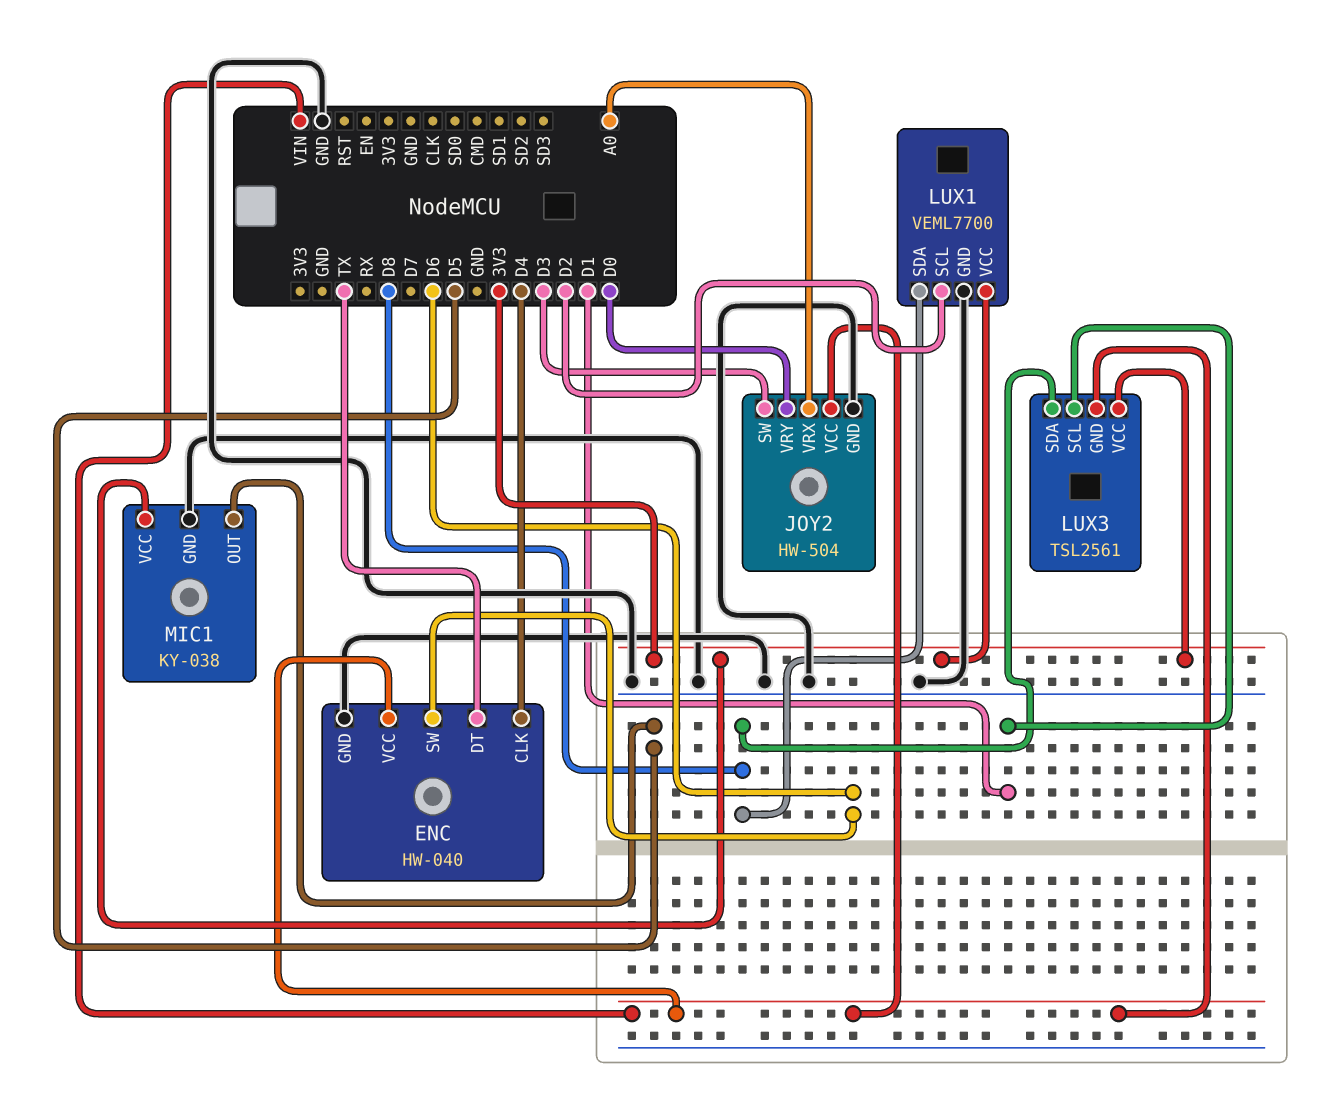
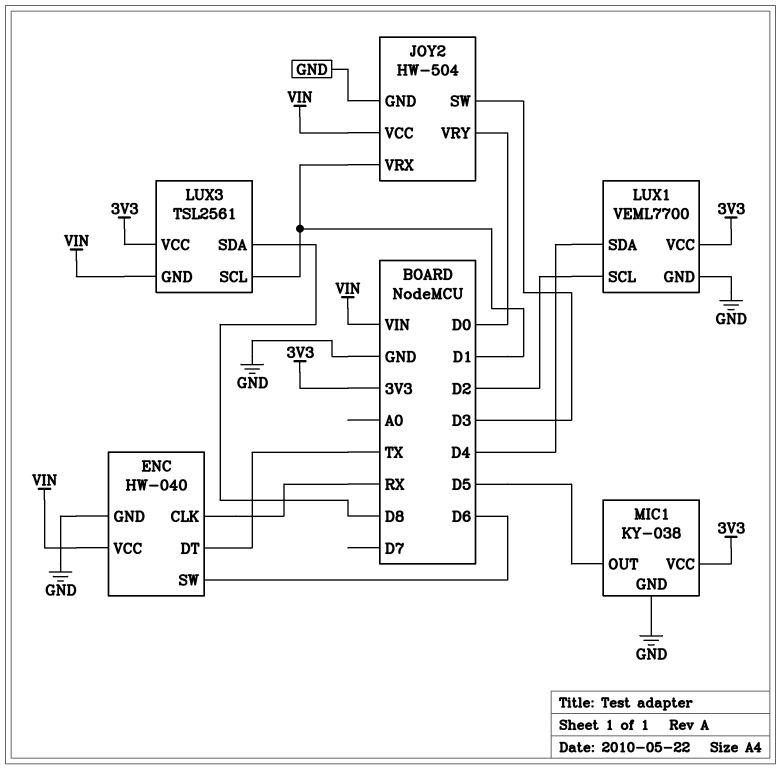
ENC pin CLK: D4 -> RX
JOY2 pin VRX: A0 -> D1
LUX1 pin SDA: D8 -> D4

